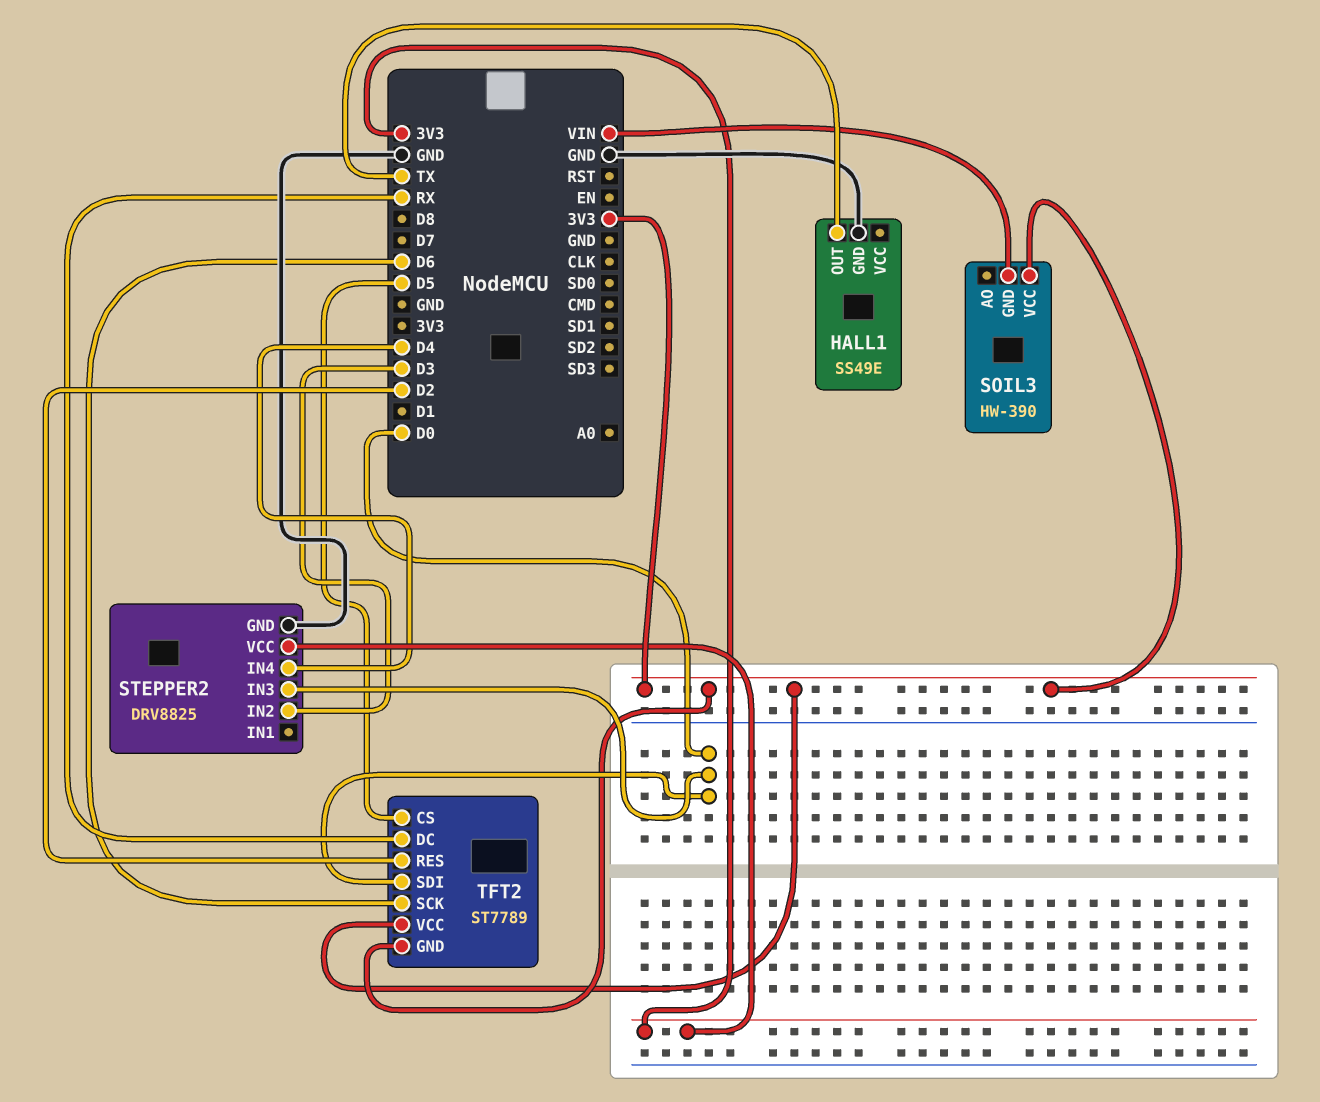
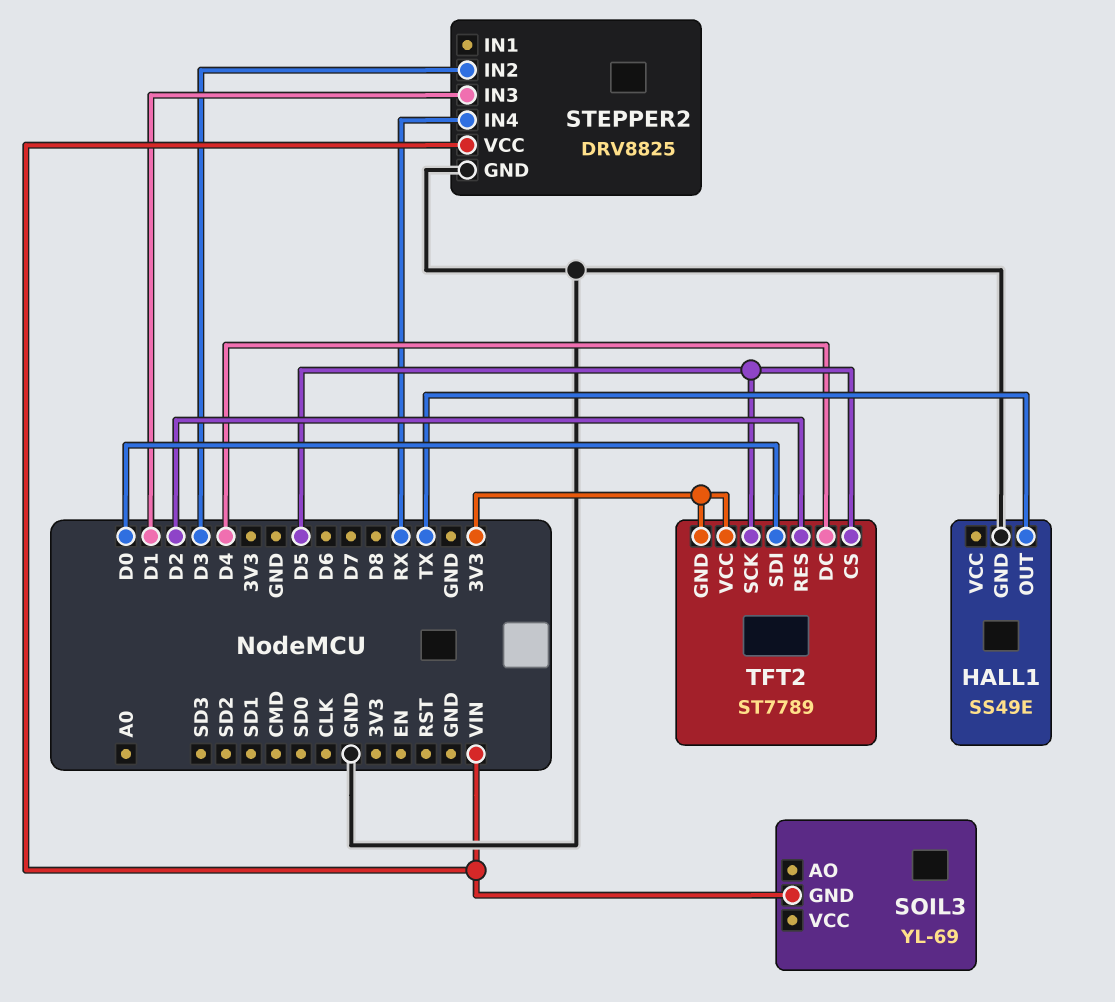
SOIL3: HW-390 -> YL-69
SOIL3 pin VCC: 3V3 -> none
STEPPER2 pin IN3: D0 -> D1
STEPPER2 pin IN4: D4 -> RX
STEPPER2 pin VCC: 3V3 -> VIN
TFT2 pin DC: RX -> D4
TFT2 pin SCK: D6 -> D5

